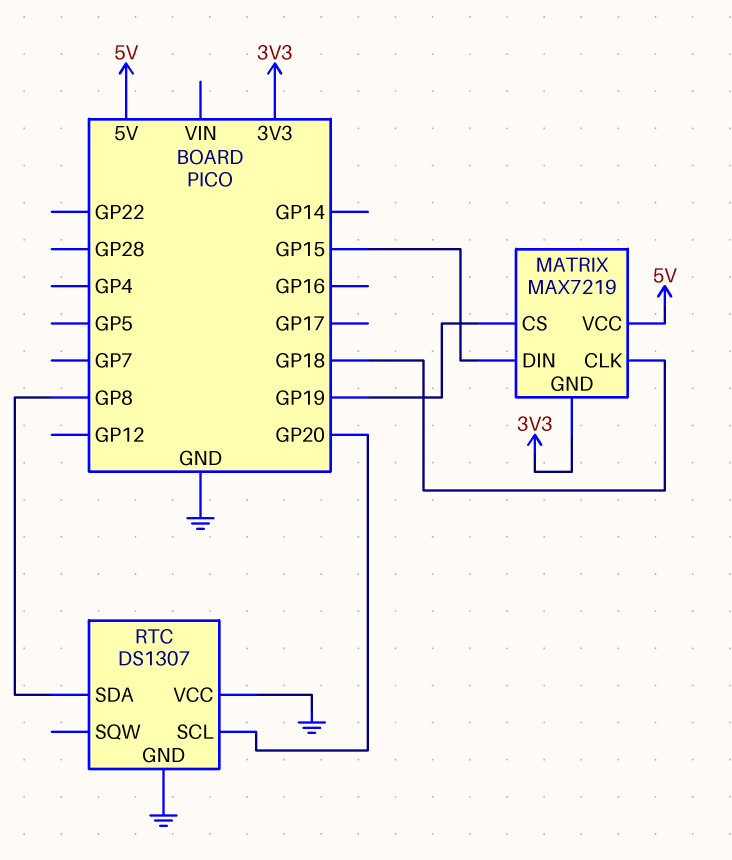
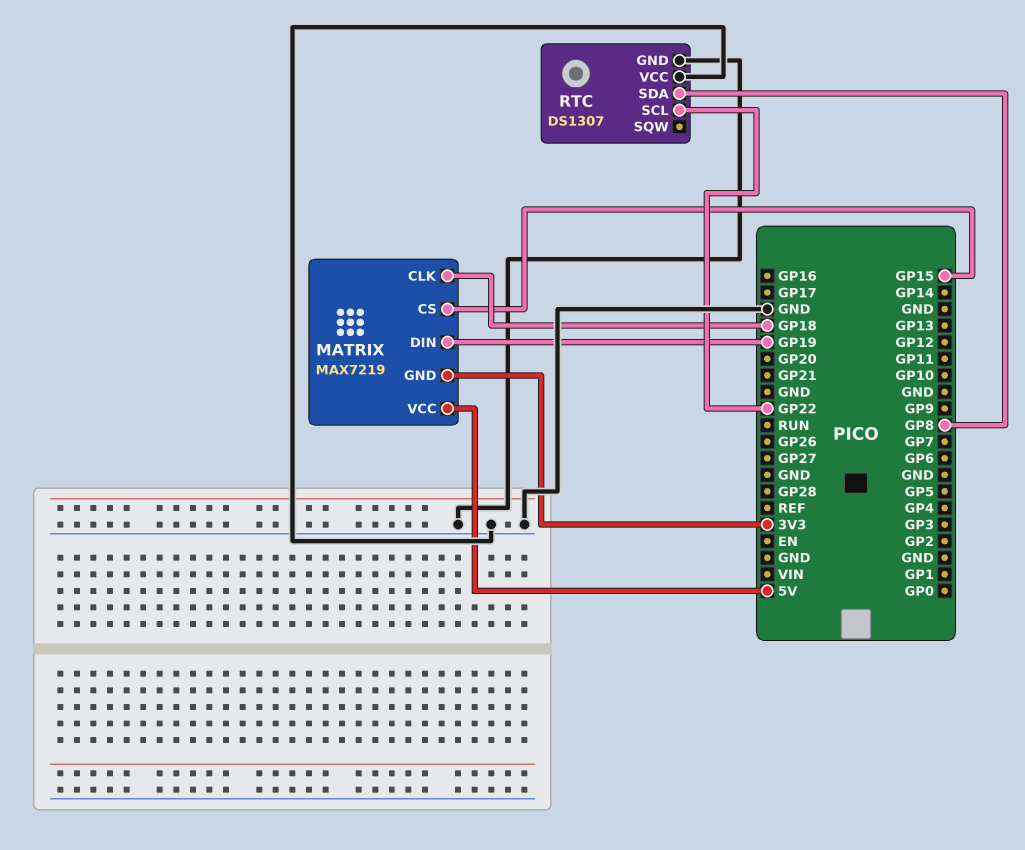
MATRIX pin CS: GP19 -> GP15
MATRIX pin DIN: GP15 -> GP19
RTC pin SCL: GP20 -> GP22

